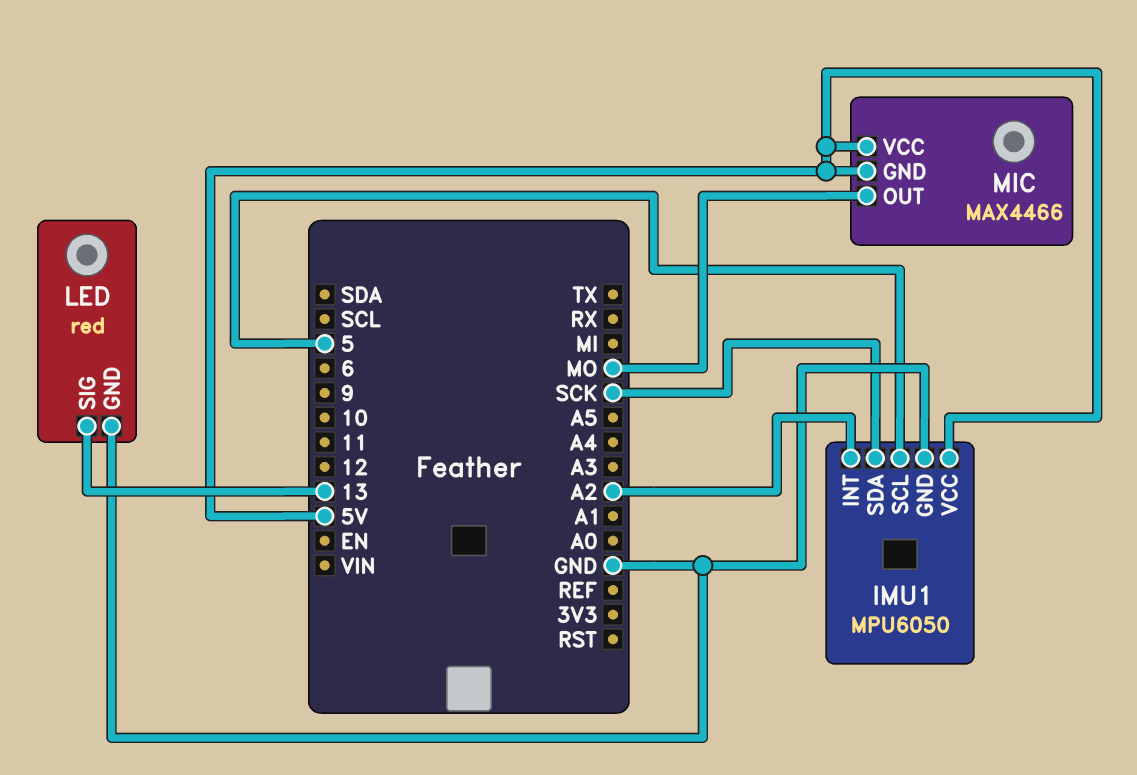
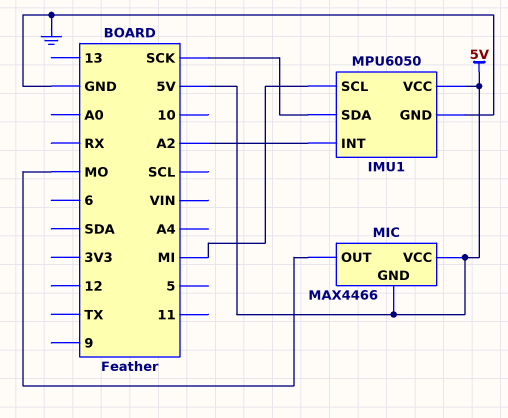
IMU1 pin SCL: 5 -> MI
LED: red -> none
LED pin GND: GND -> none
LED pin SIG: 13 -> none

